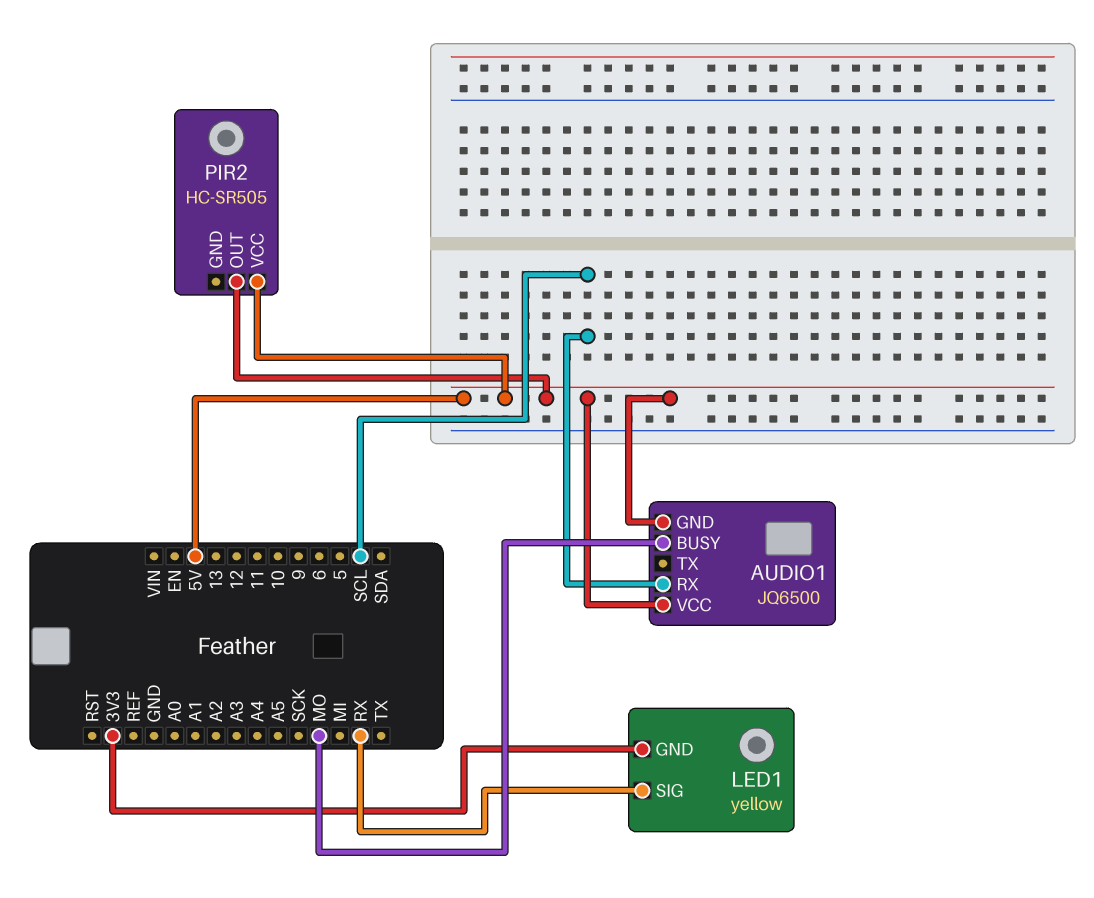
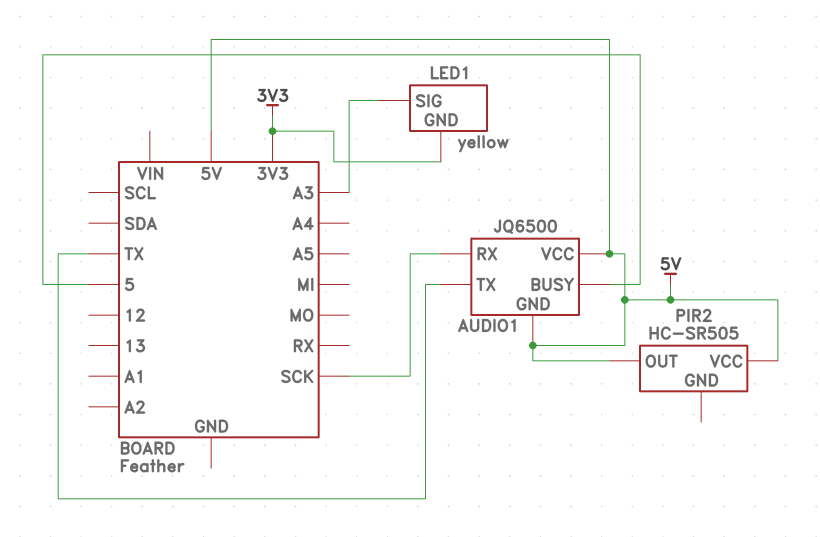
AUDIO1 pin BUSY: MO -> 5
AUDIO1 pin RX: SCL -> SCK
AUDIO1 pin TX: none -> TX
LED1 pin SIG: RX -> A3

